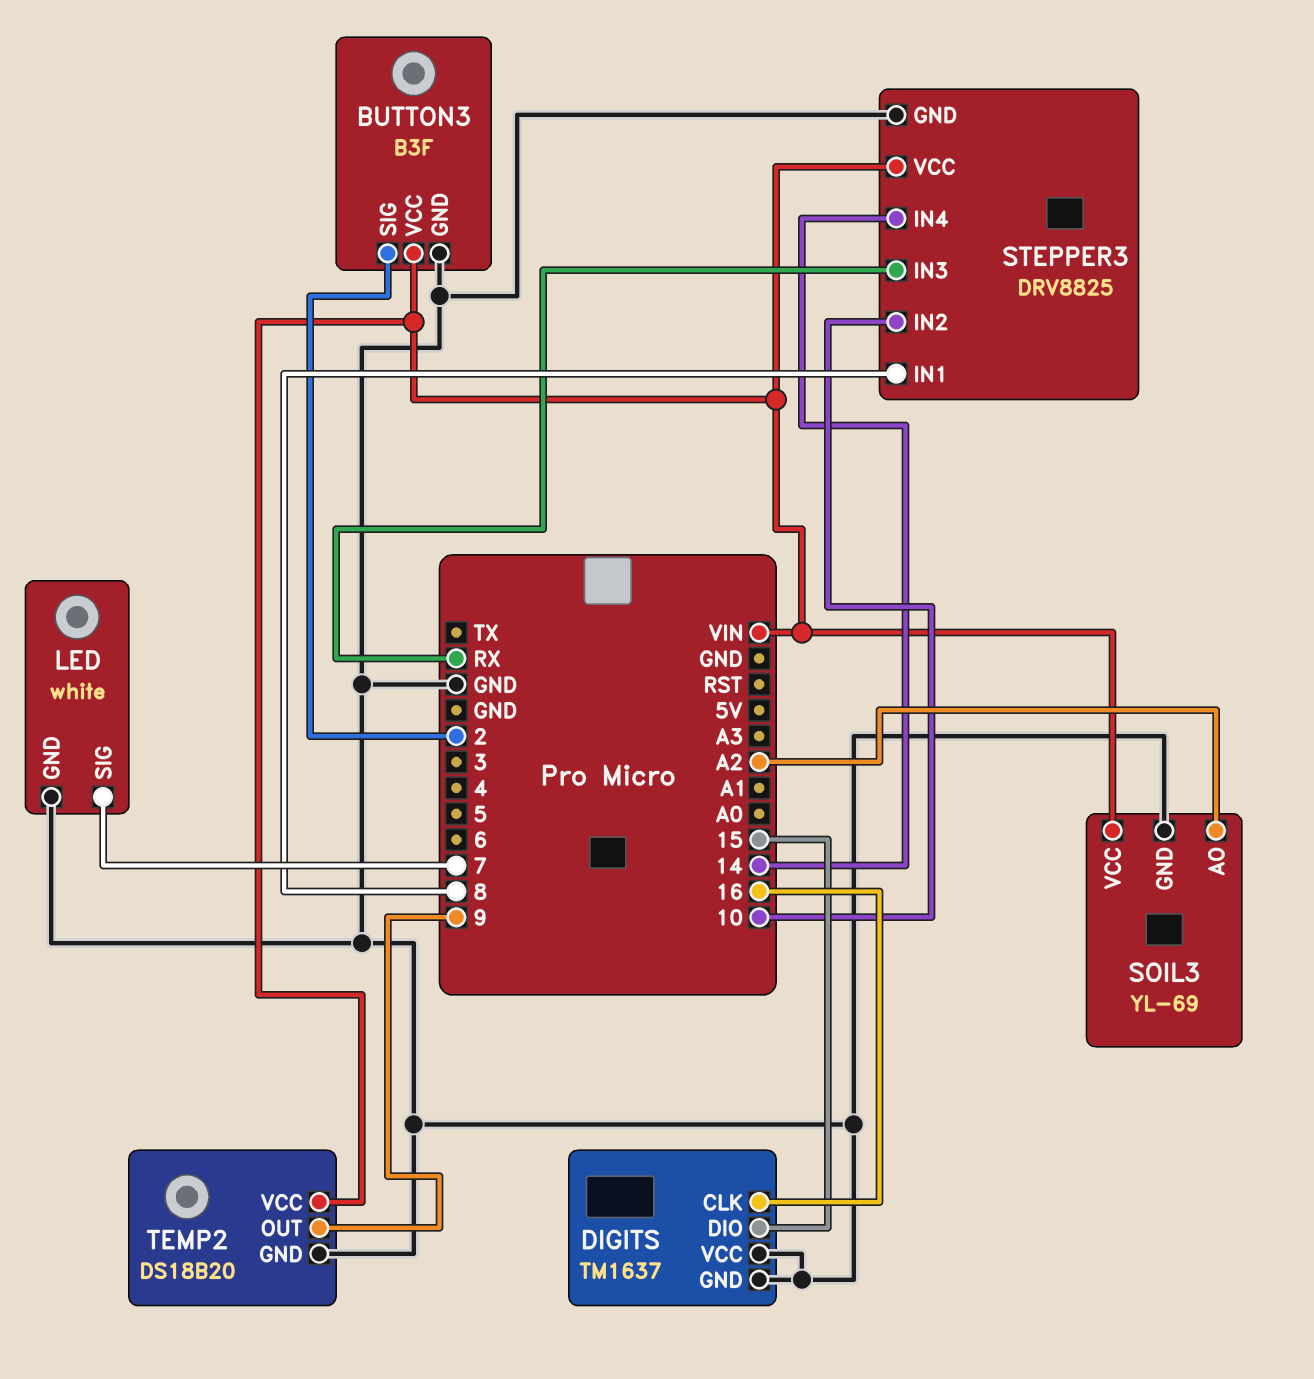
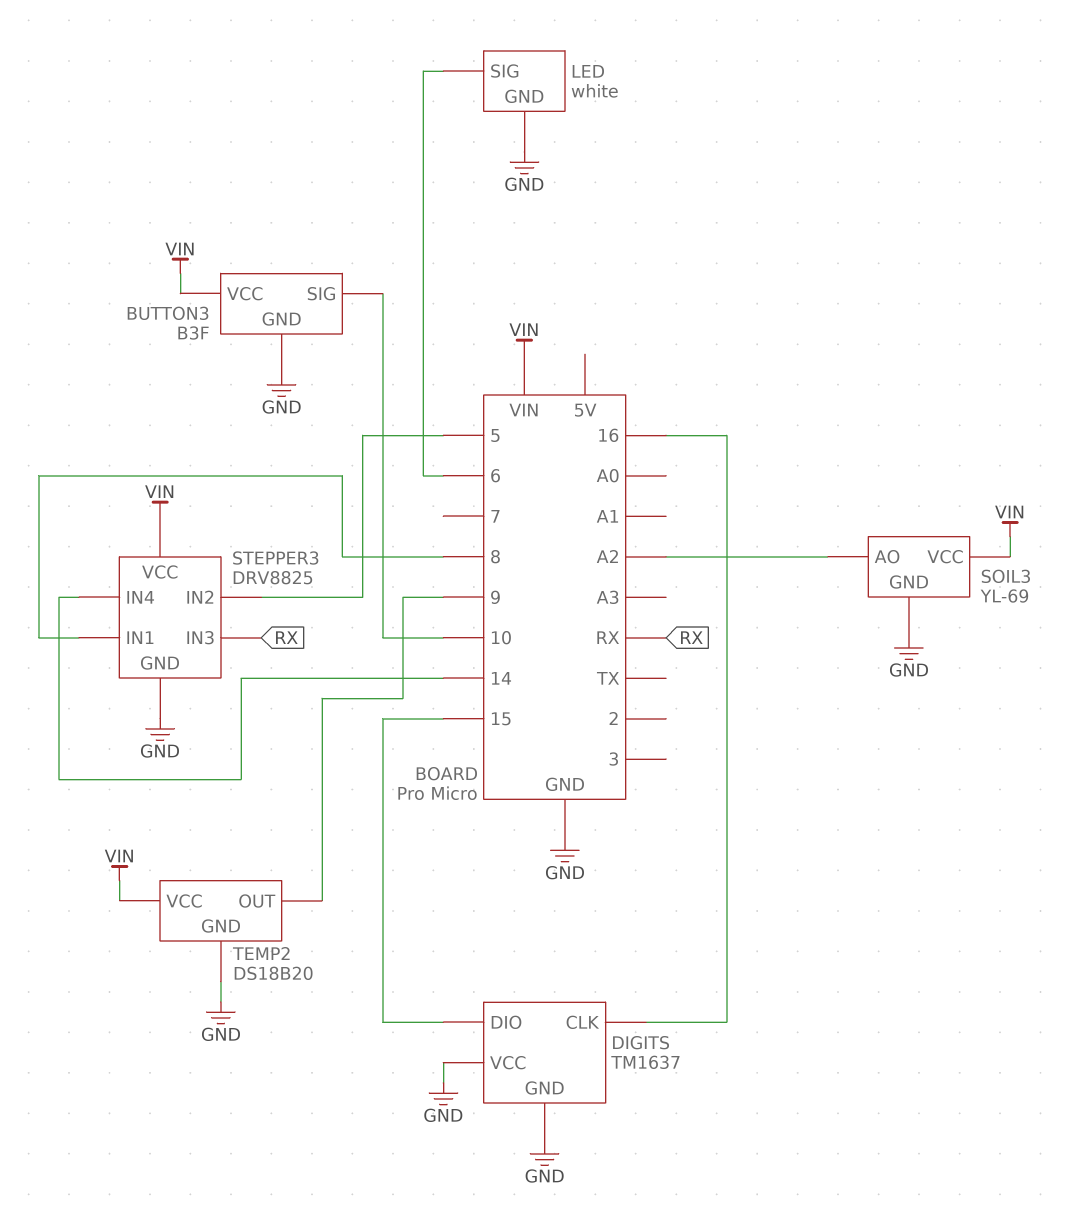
BUTTON3 pin SIG: 2 -> 10
LED pin SIG: 7 -> 6
STEPPER3 pin IN2: 10 -> 5

